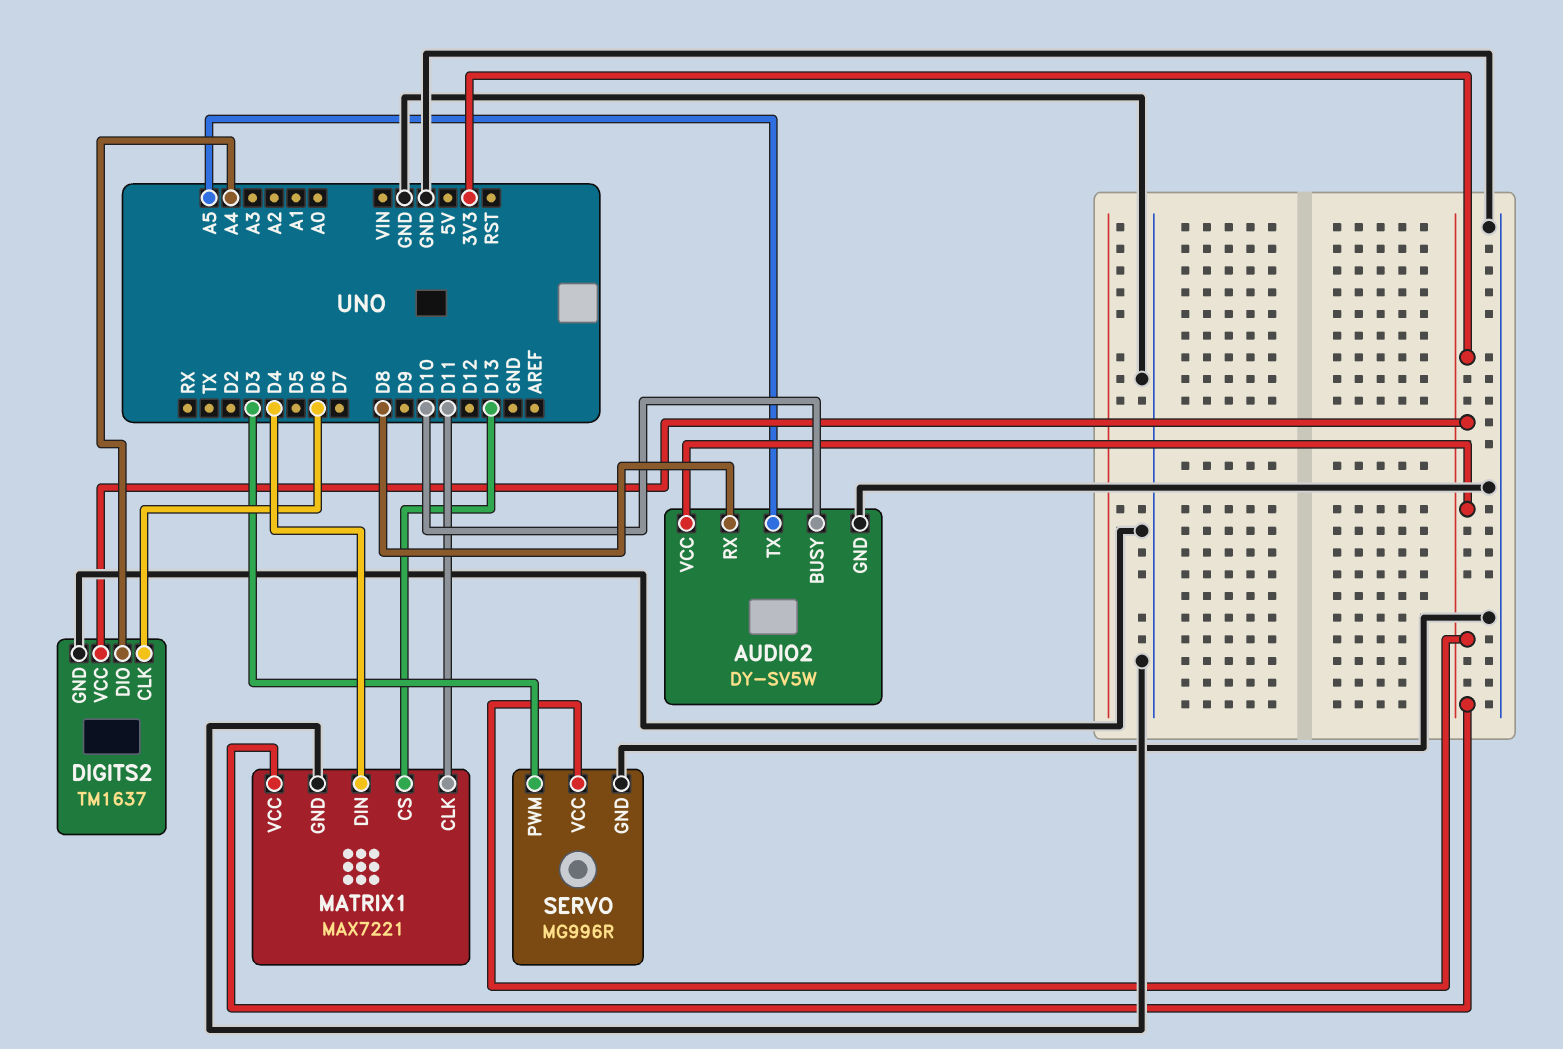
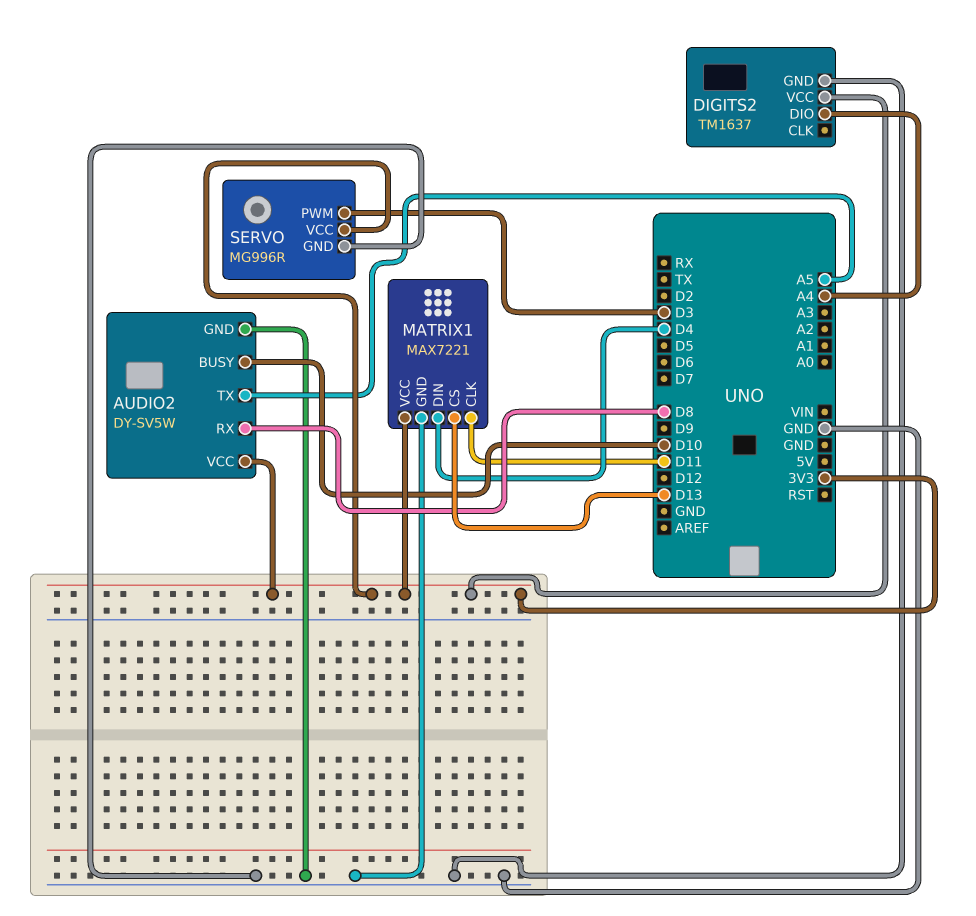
DIGITS2 pin CLK: D6 -> none

